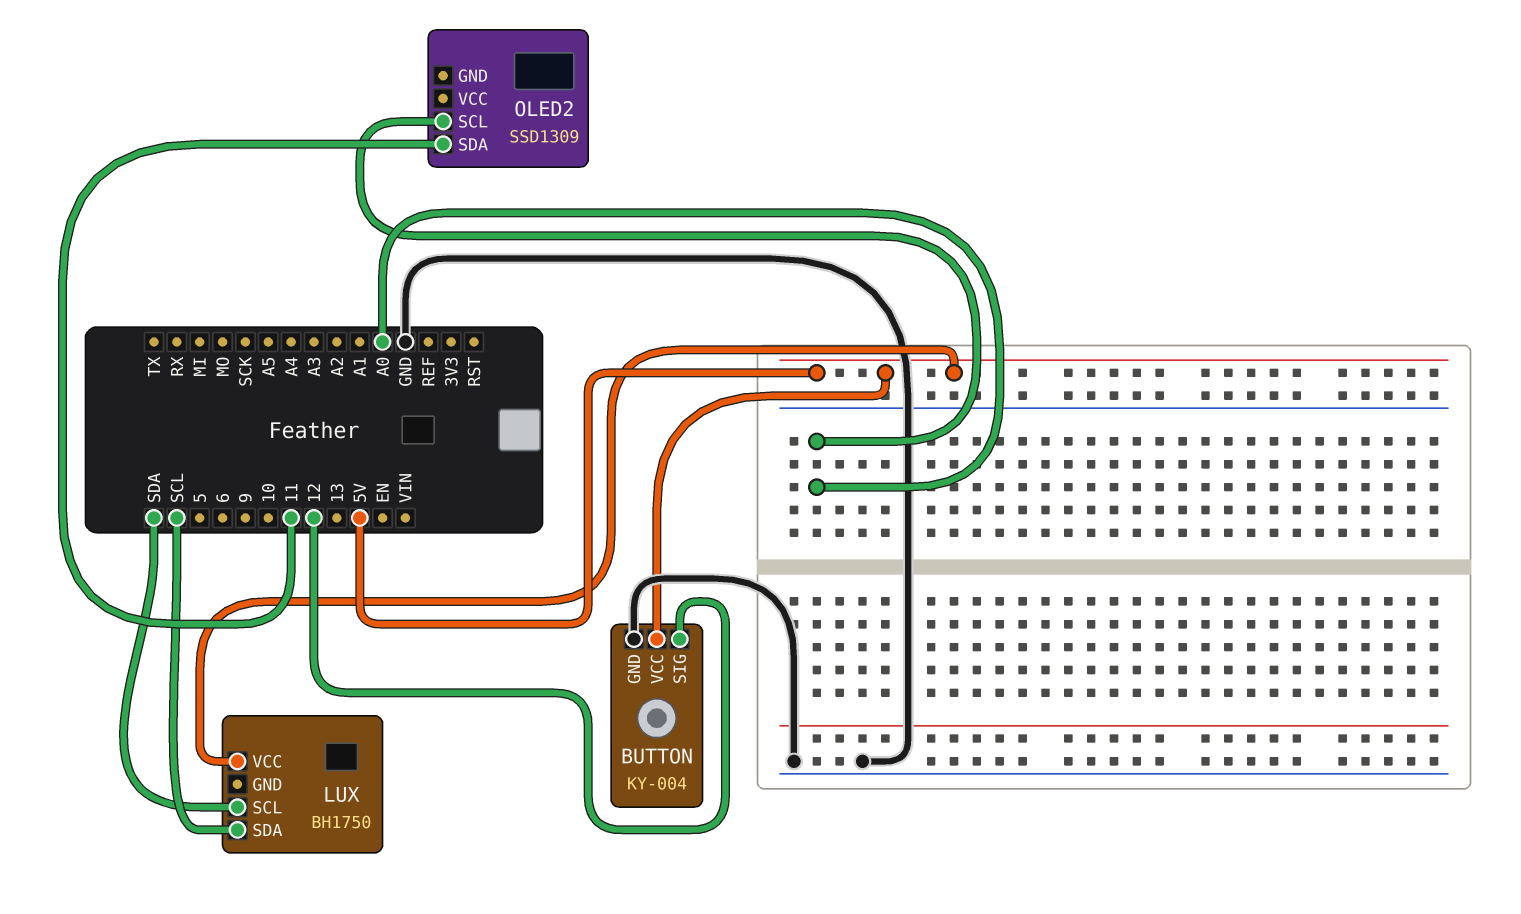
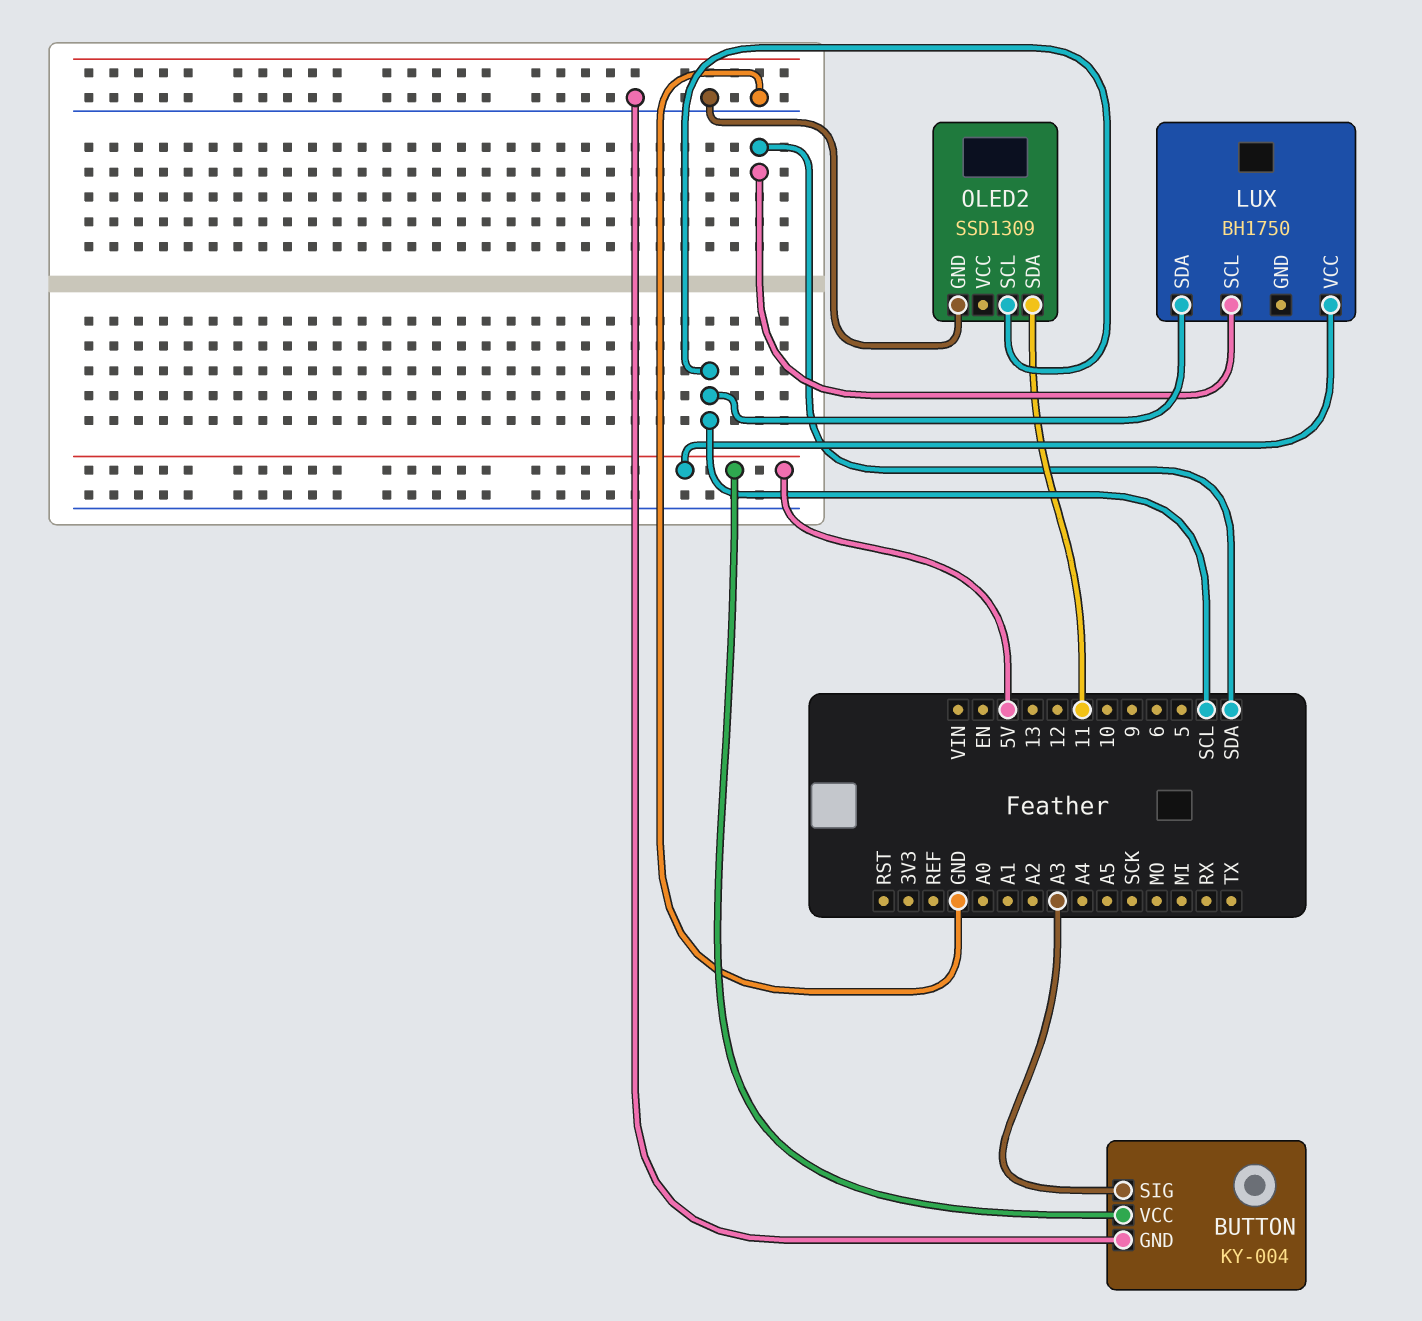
BUTTON pin SIG: 12 -> A3
OLED2 pin GND: none -> GND
OLED2 pin SCL: A0 -> SCL

